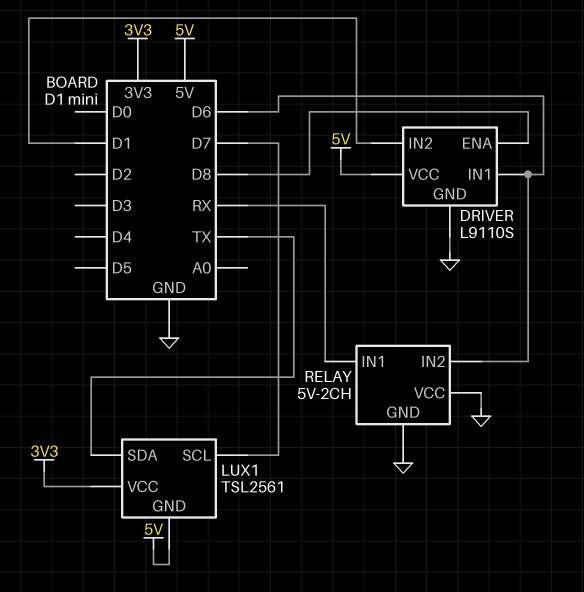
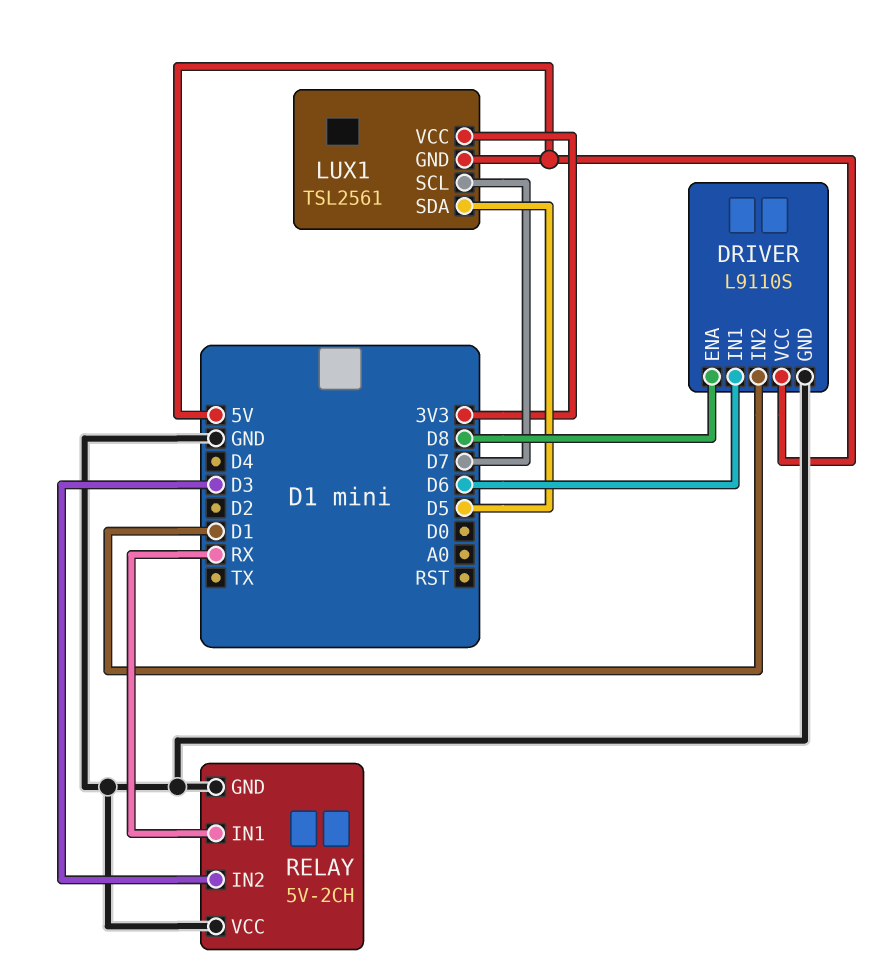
LUX1 pin SDA: TX -> D5
RELAY pin IN2: D6 -> D3

